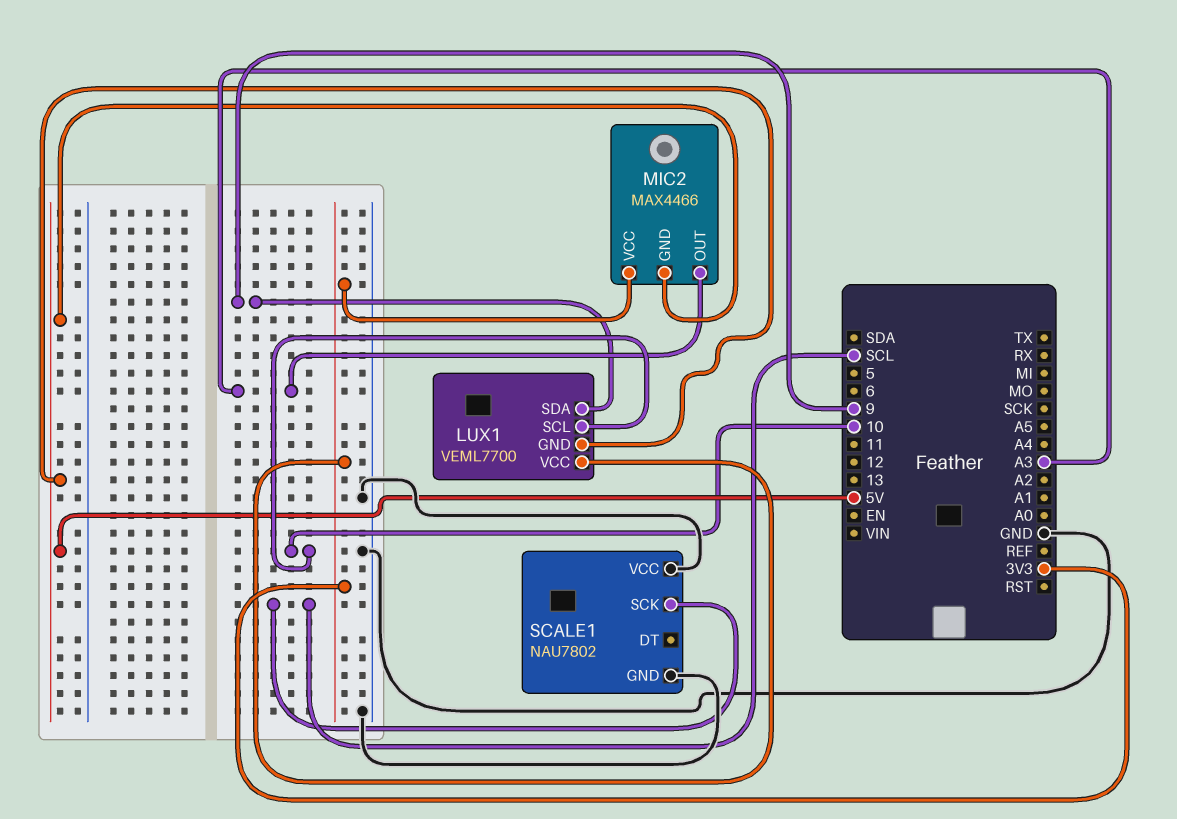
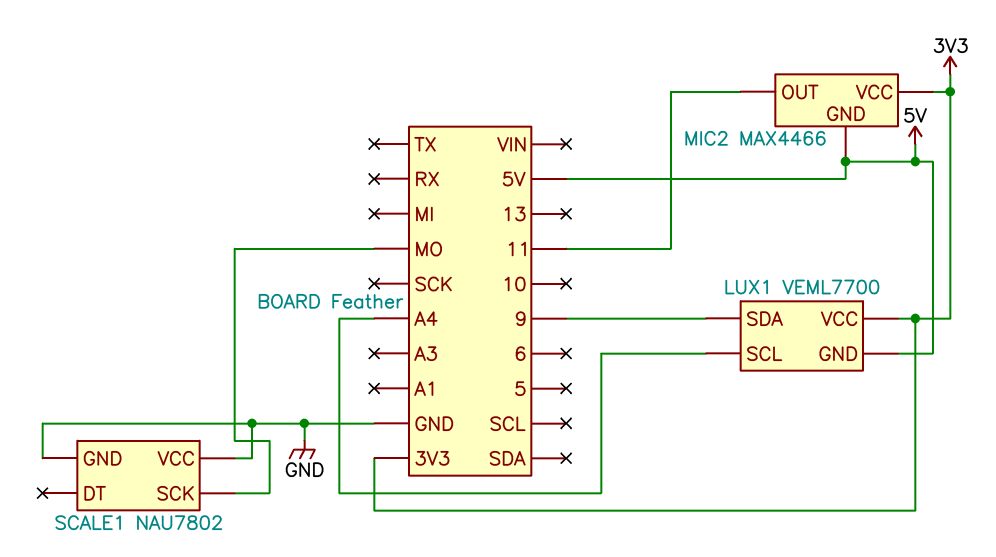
LUX1 pin SCL: 10 -> A4
MIC2 pin OUT: A3 -> 11
SCALE1 pin SCK: SCL -> MO

